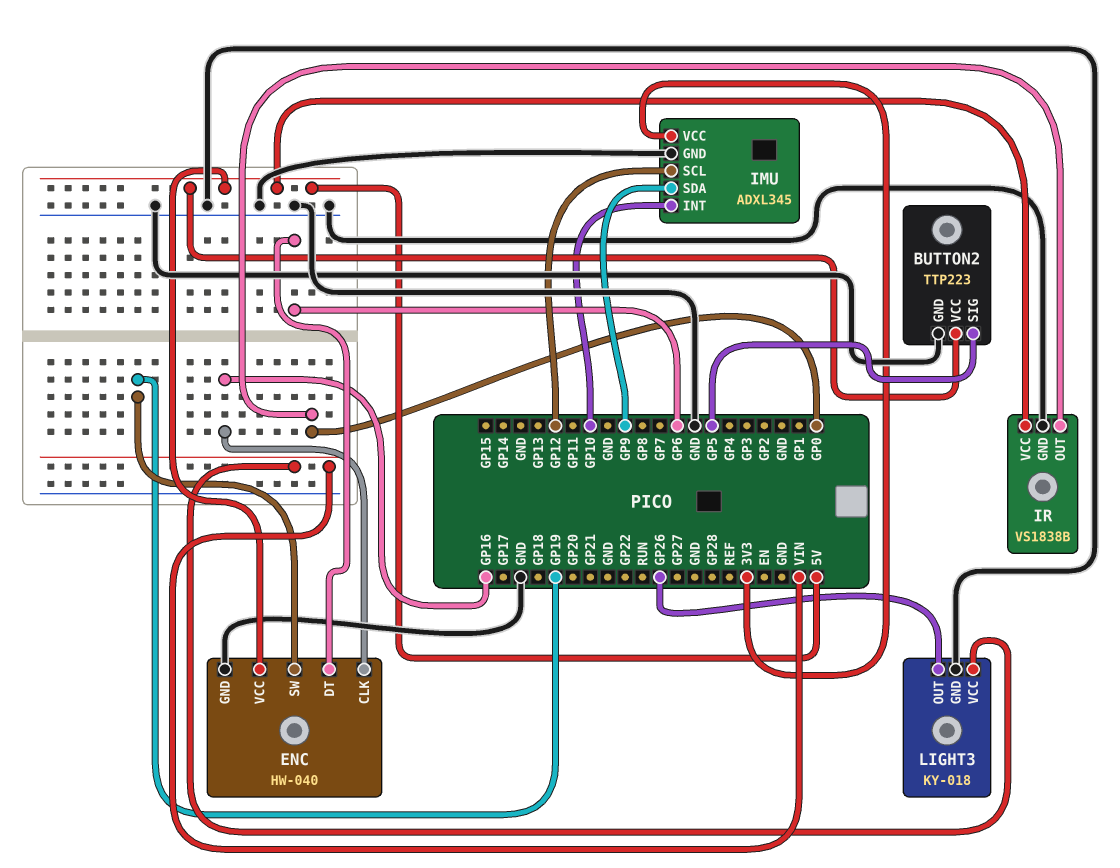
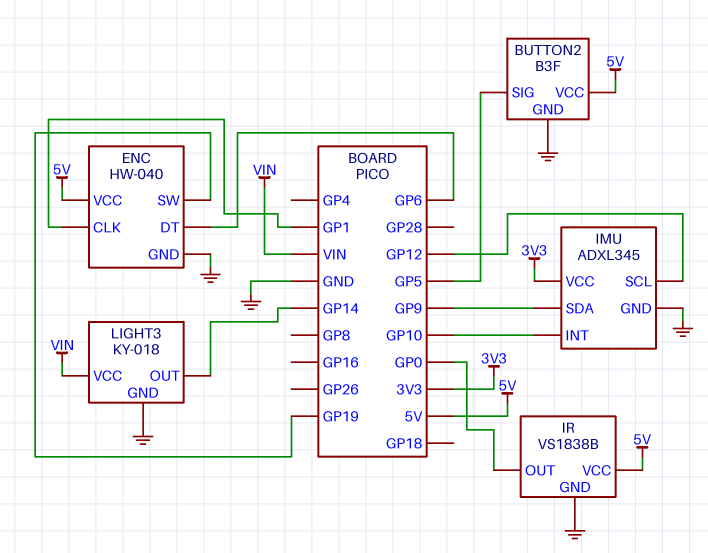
BUTTON2: TTP223 -> B3F
ENC pin CLK: GP16 -> GP1
LIGHT3 pin OUT: GP26 -> GP14

